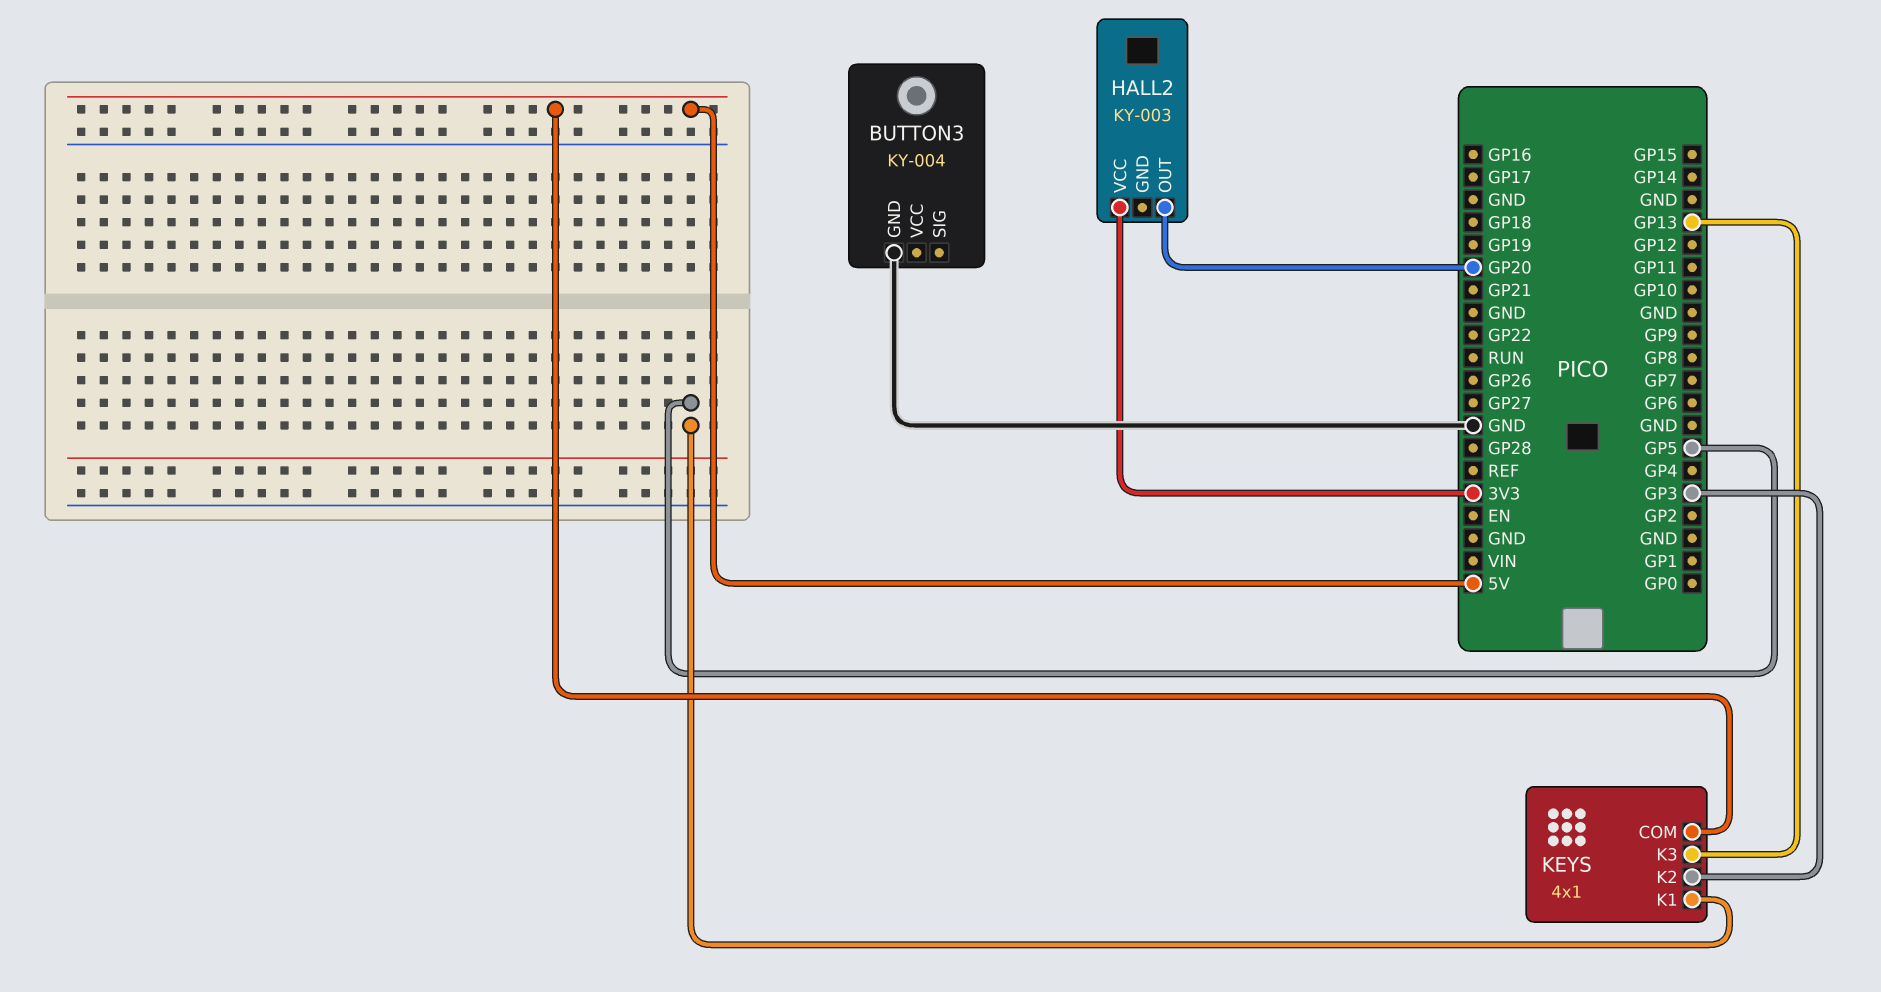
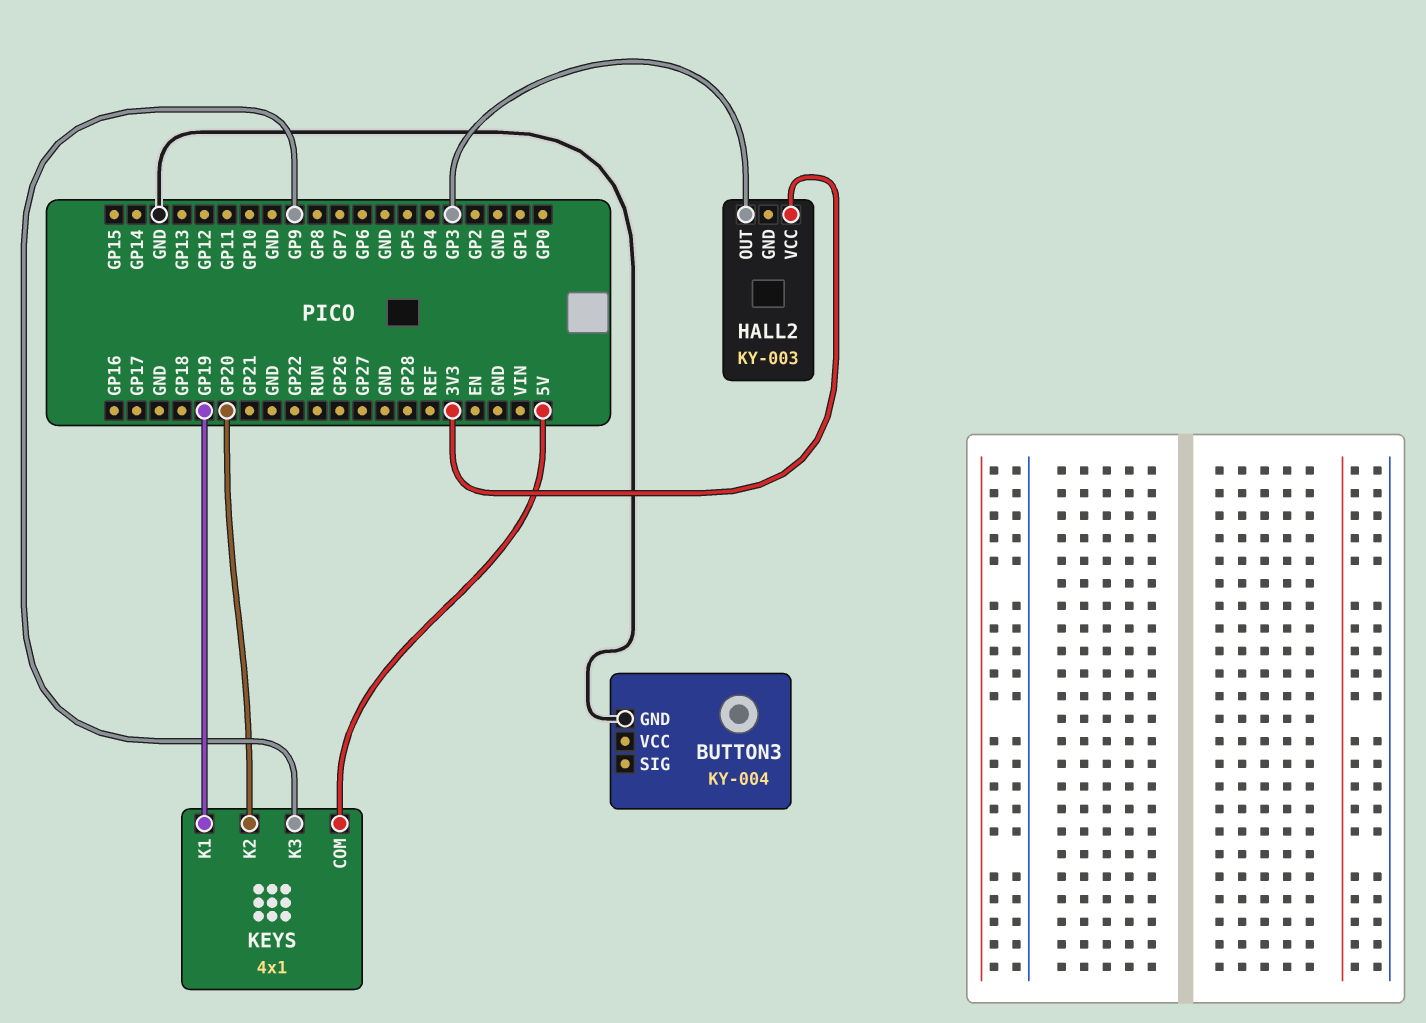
HALL2 pin OUT: GP20 -> GP3
KEYS pin K1: GP5 -> GP19
KEYS pin K2: GP3 -> GP20
KEYS pin K3: GP13 -> GP9

